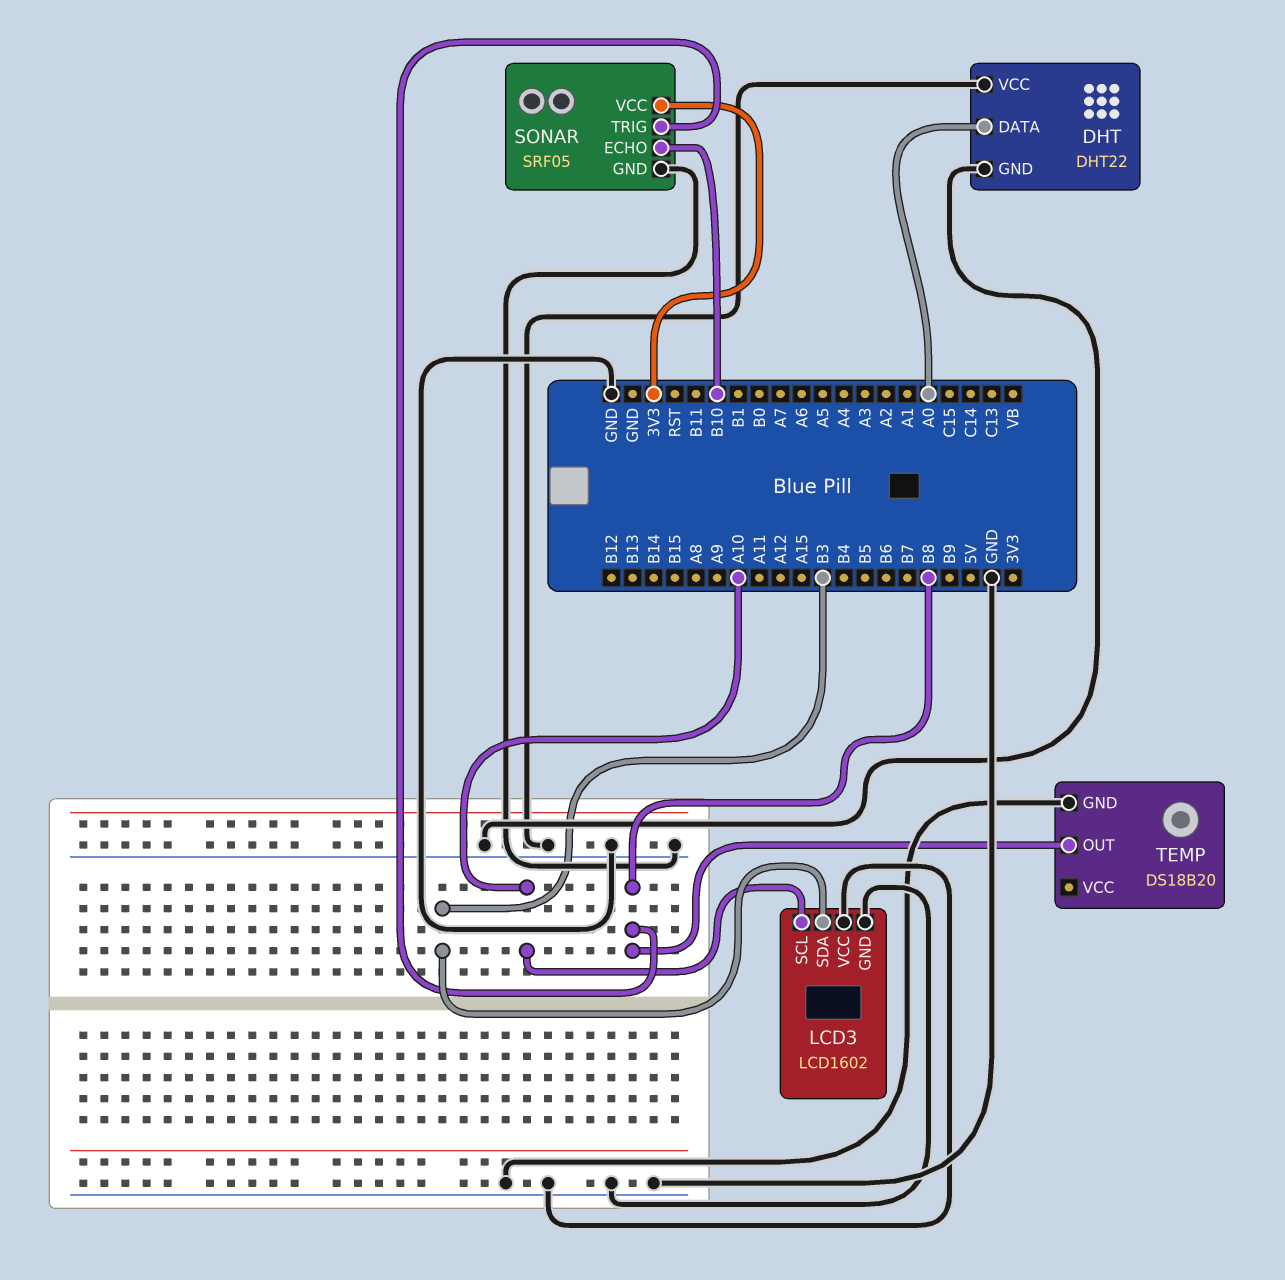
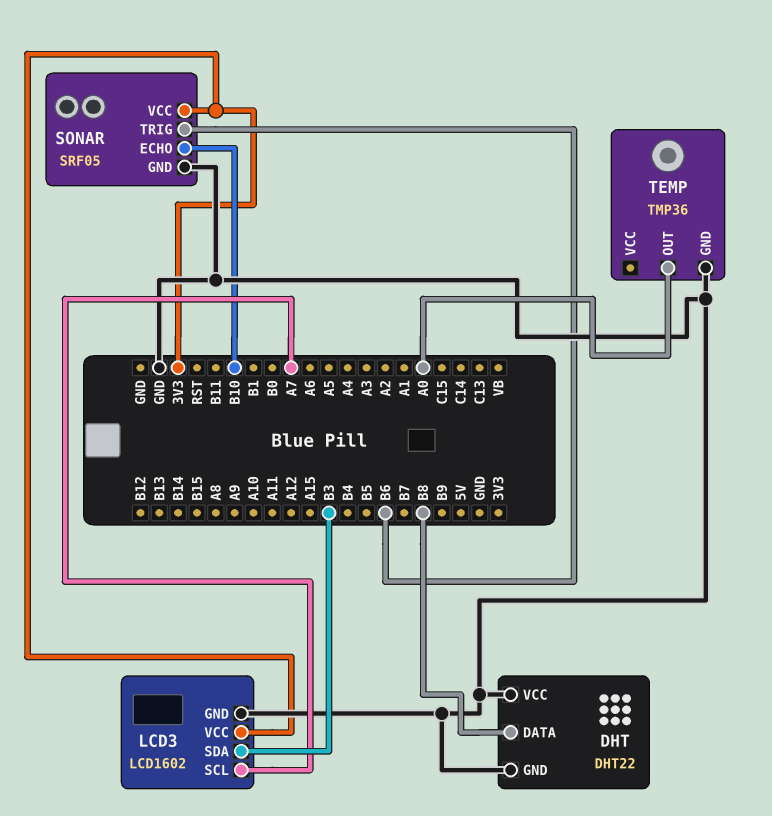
DHT pin DATA: A0 -> B8
LCD3 pin SCL: A10 -> A7
LCD3 pin VCC: GND -> 3V3
SONAR pin TRIG: B8 -> B6
TEMP: DS18B20 -> TMP36
TEMP pin OUT: B8 -> A0

